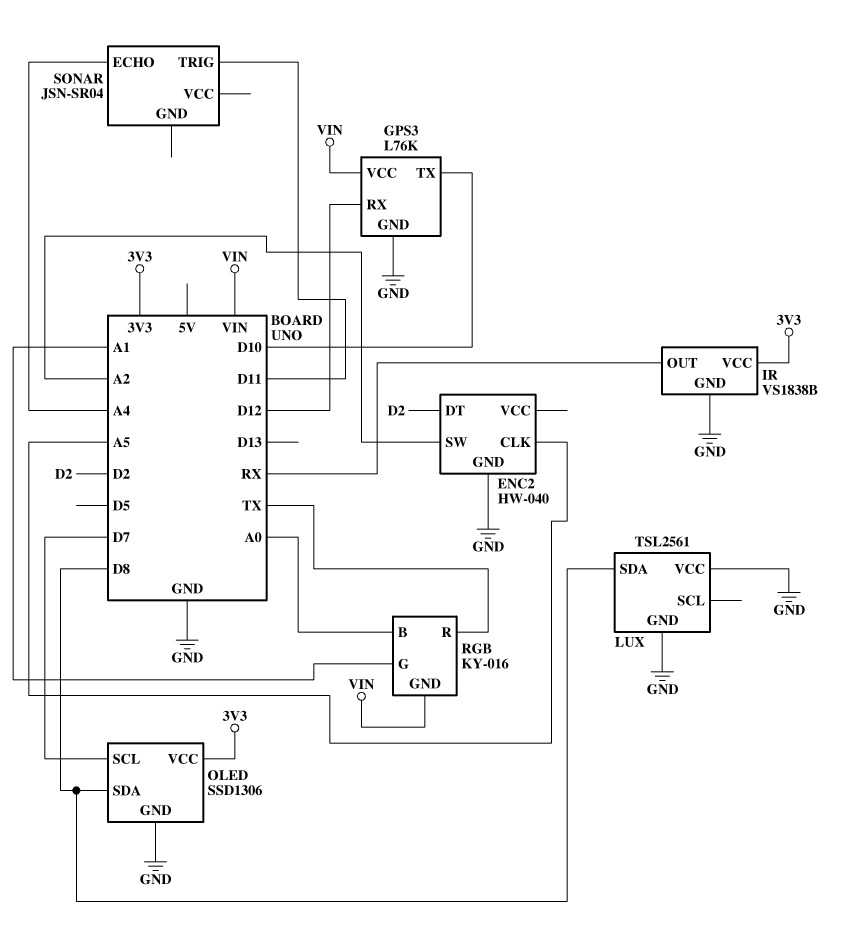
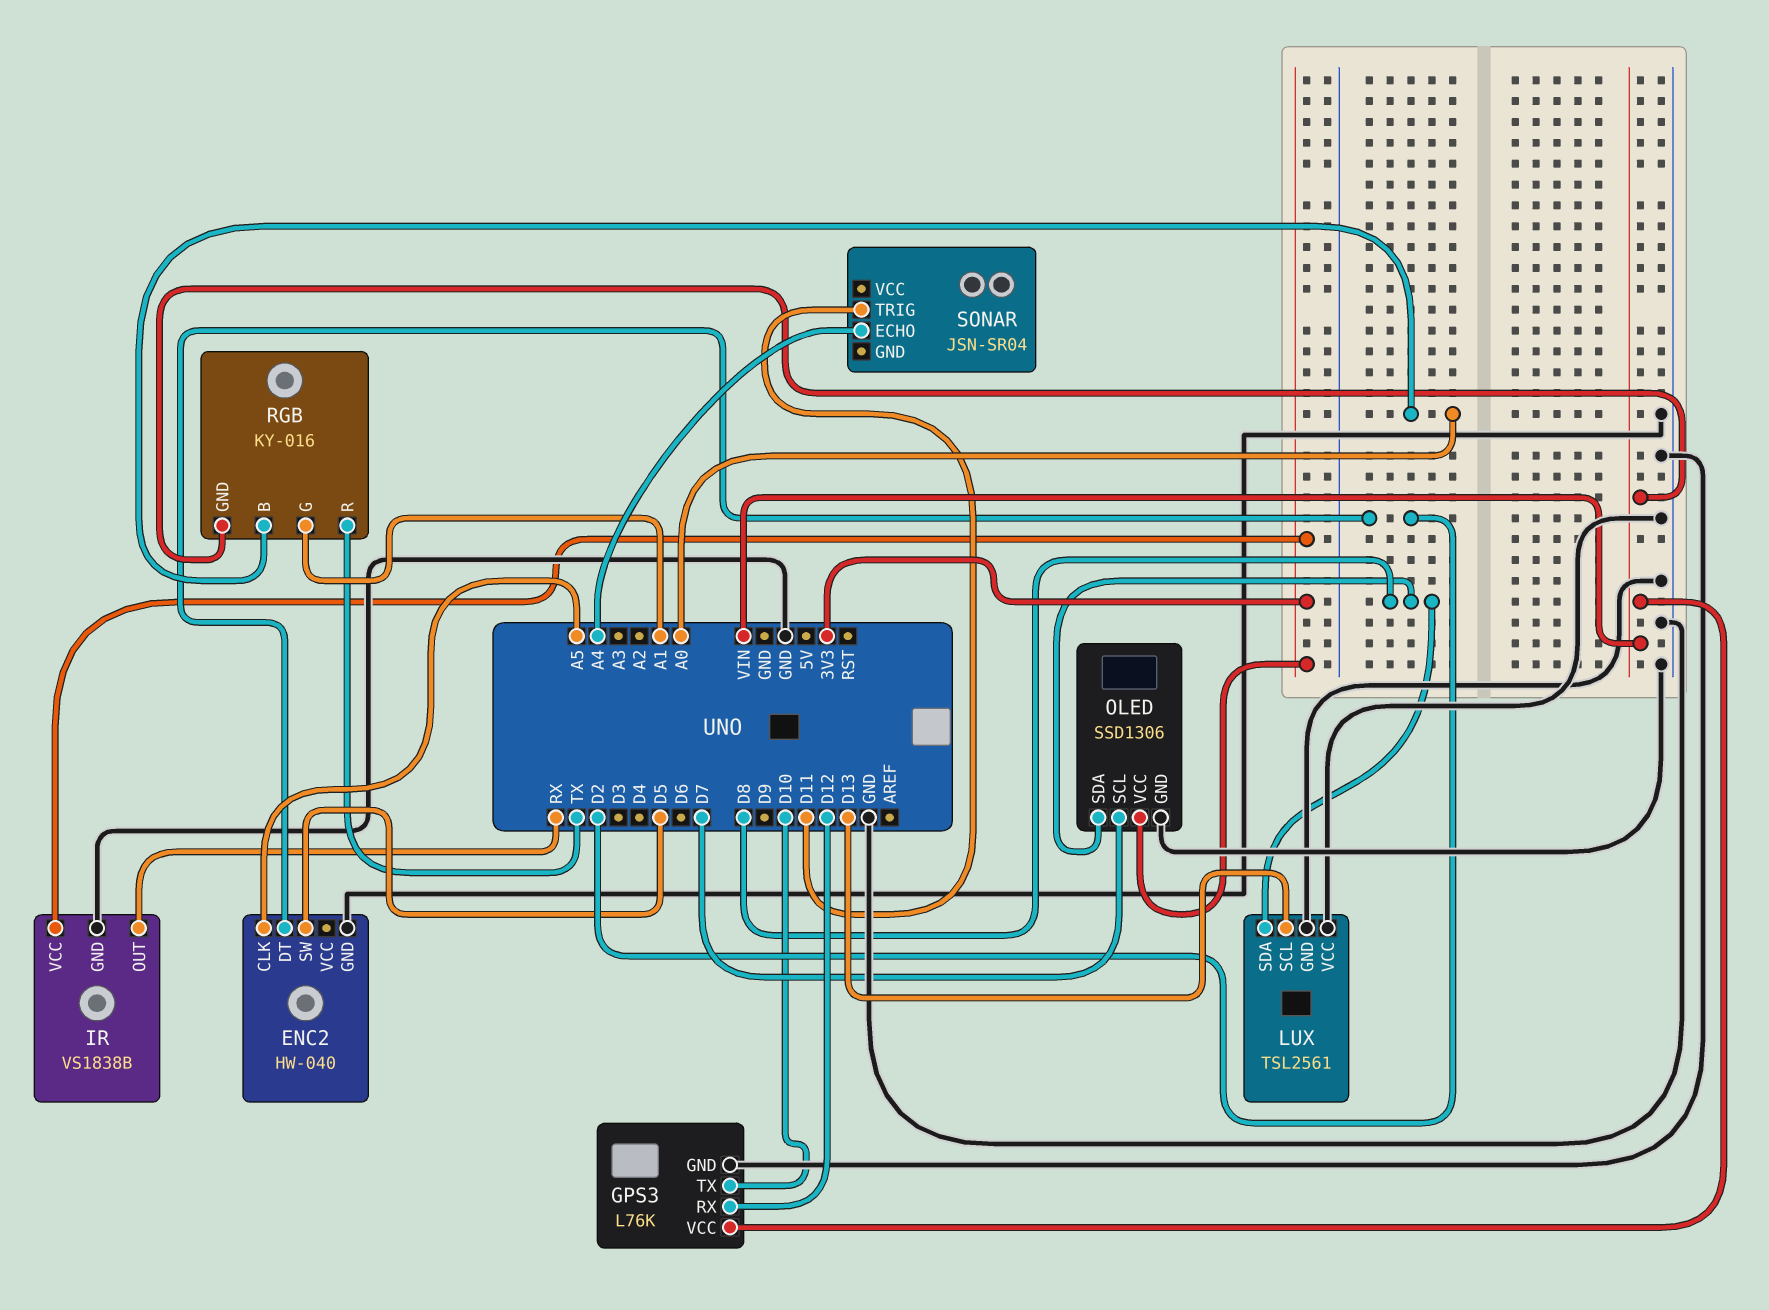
ENC2 pin SW: A2 -> D5
LUX pin SCL: none -> D13

